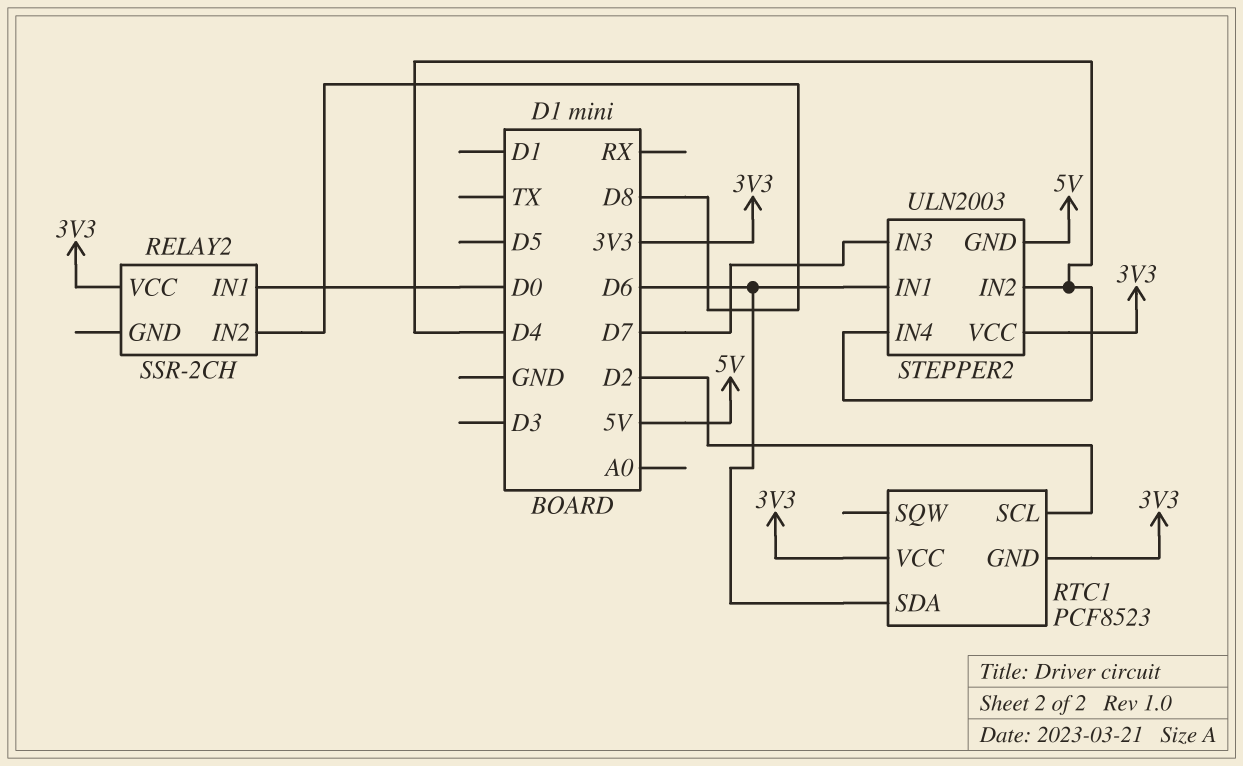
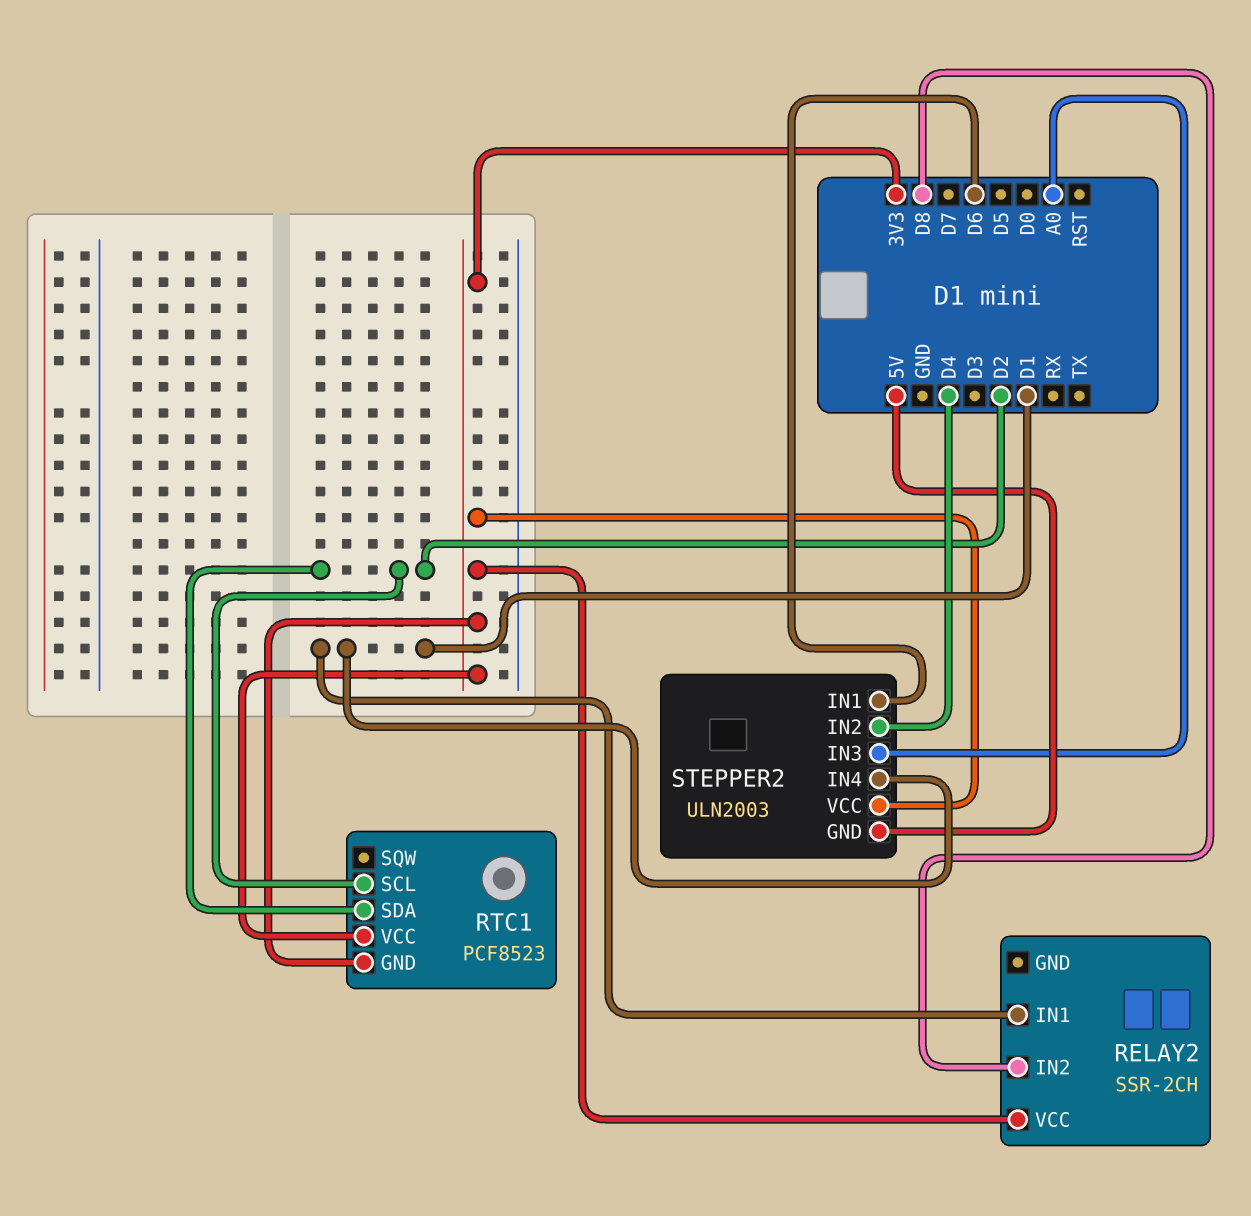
RELAY2 pin IN1: D0 -> D1
RTC1 pin SDA: D6 -> D2
STEPPER2 pin IN3: D7 -> A0
STEPPER2 pin IN4: D4 -> D1

